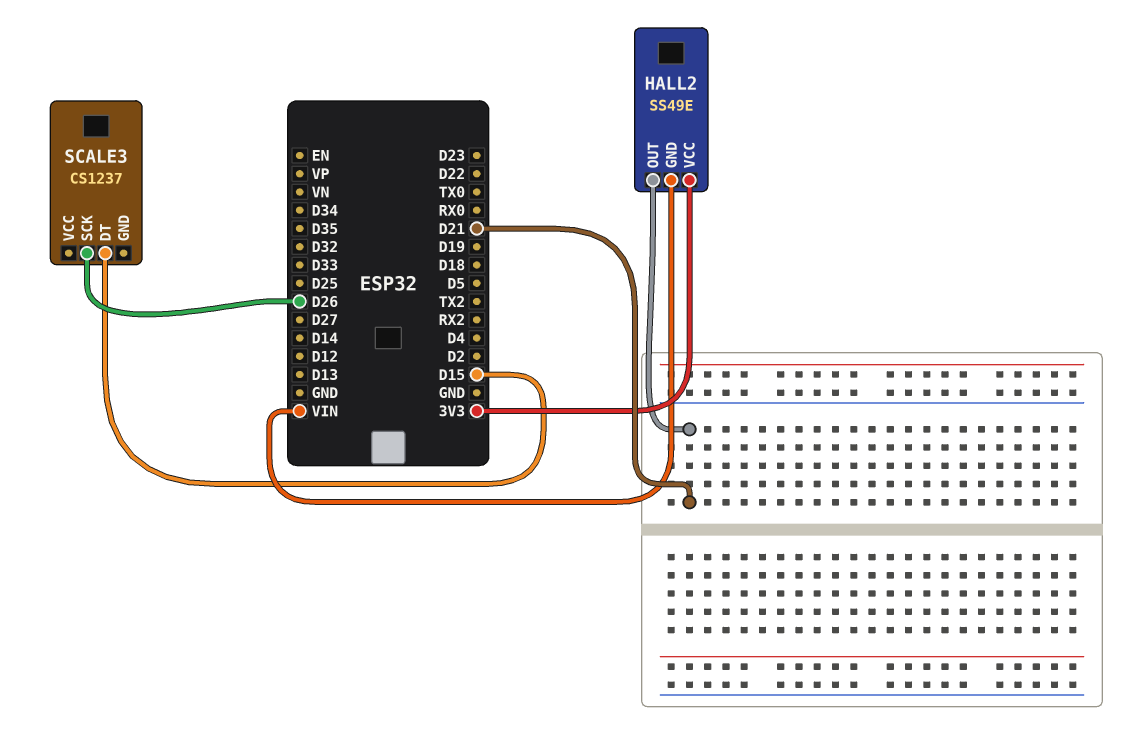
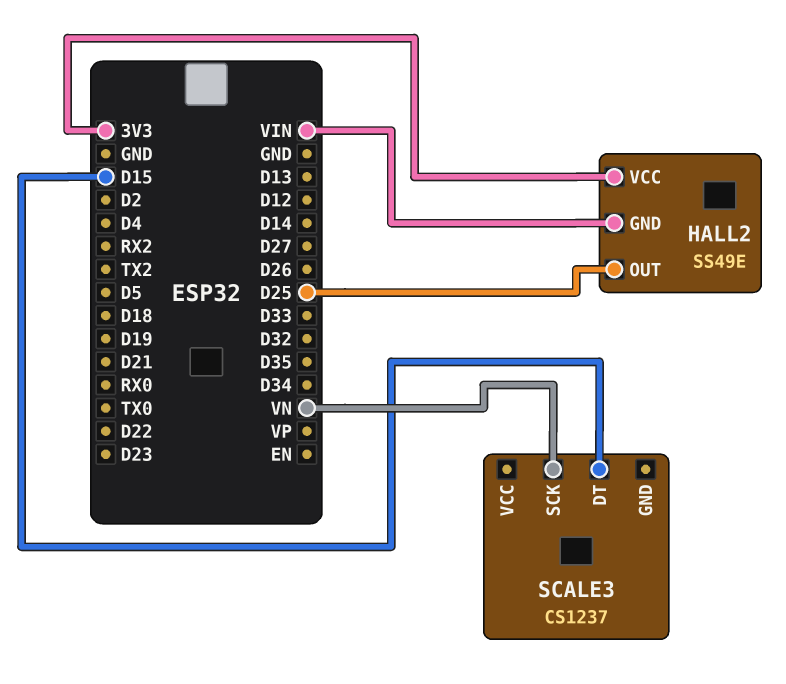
HALL2 pin OUT: D21 -> D25
SCALE3 pin SCK: D26 -> VN

